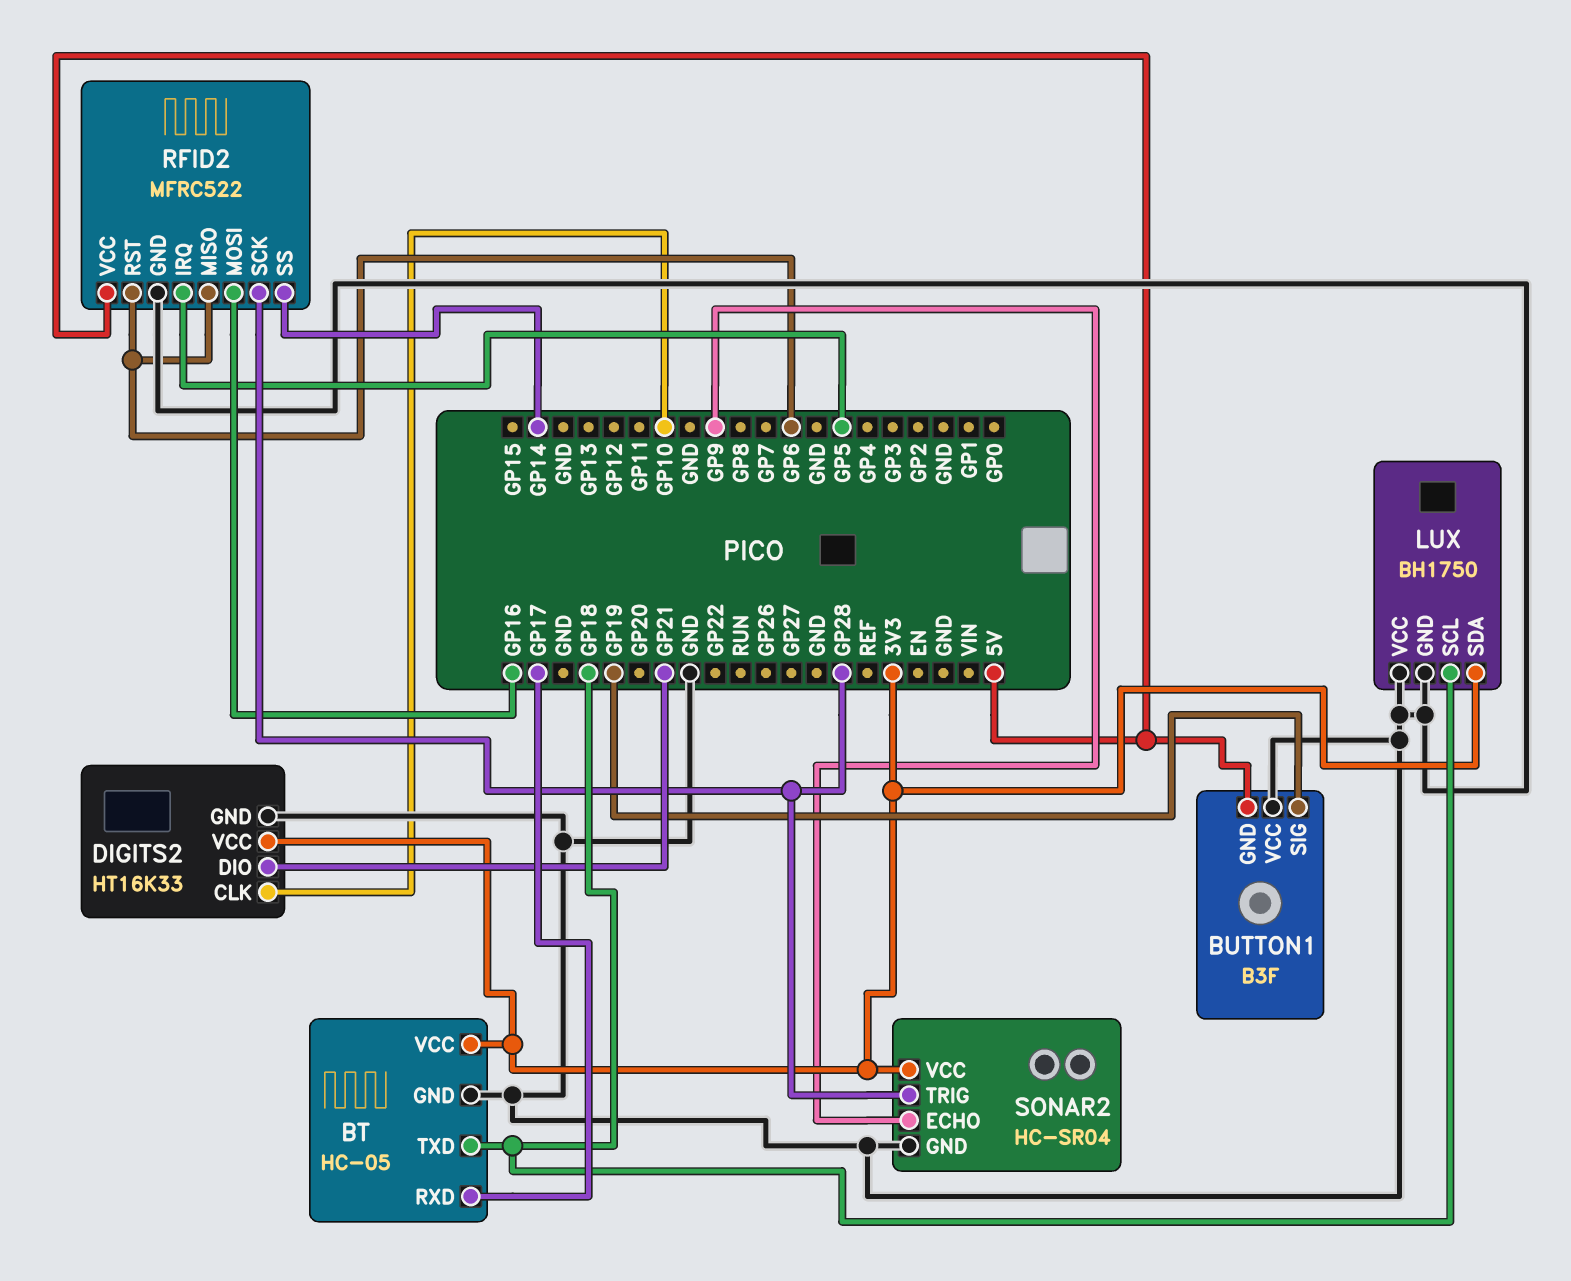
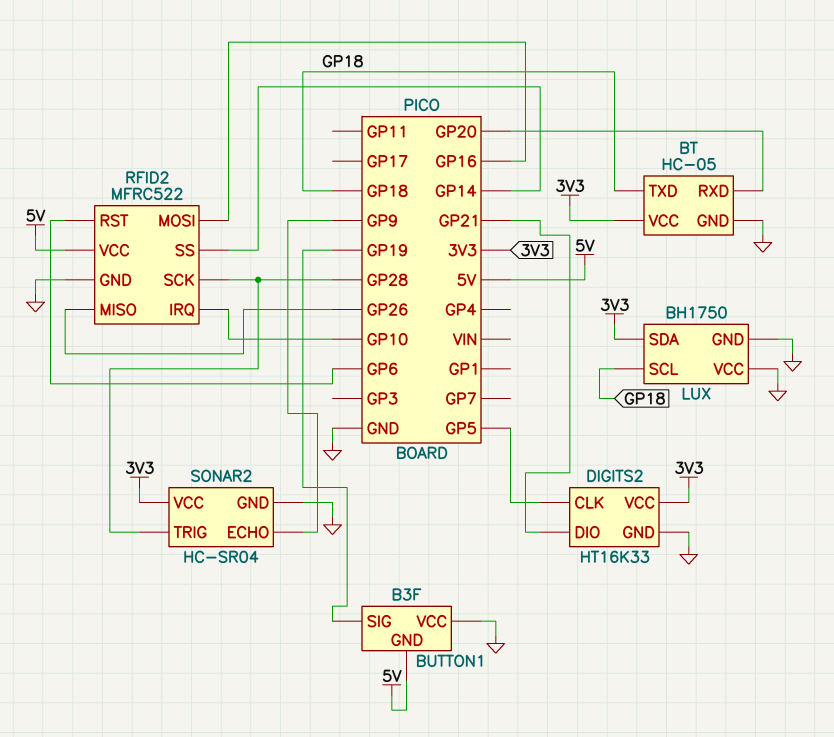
BT pin RXD: GP17 -> GP20
DIGITS2 pin CLK: GP10 -> GP5
RFID2 pin IRQ: GP5 -> GP10
RFID2 pin MISO: GP6 -> GP26

